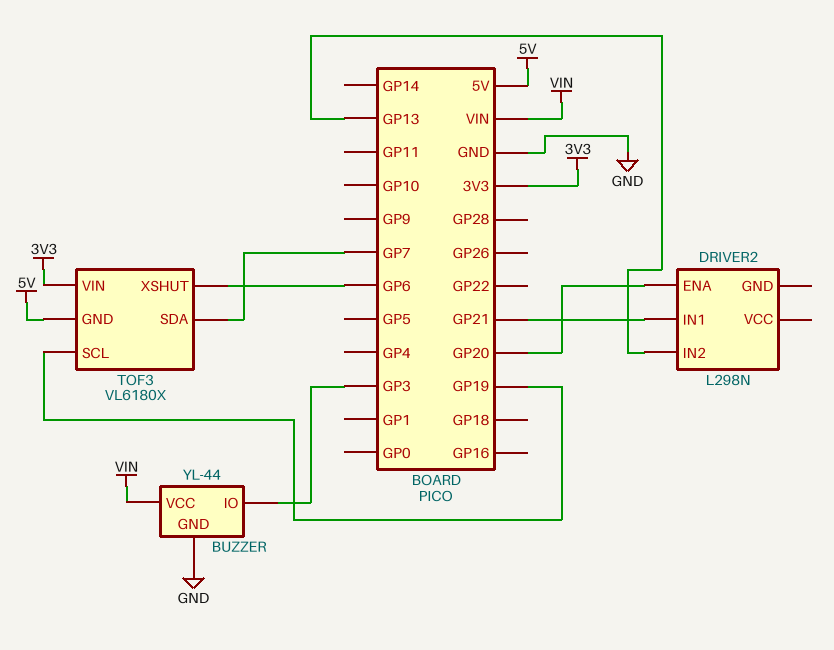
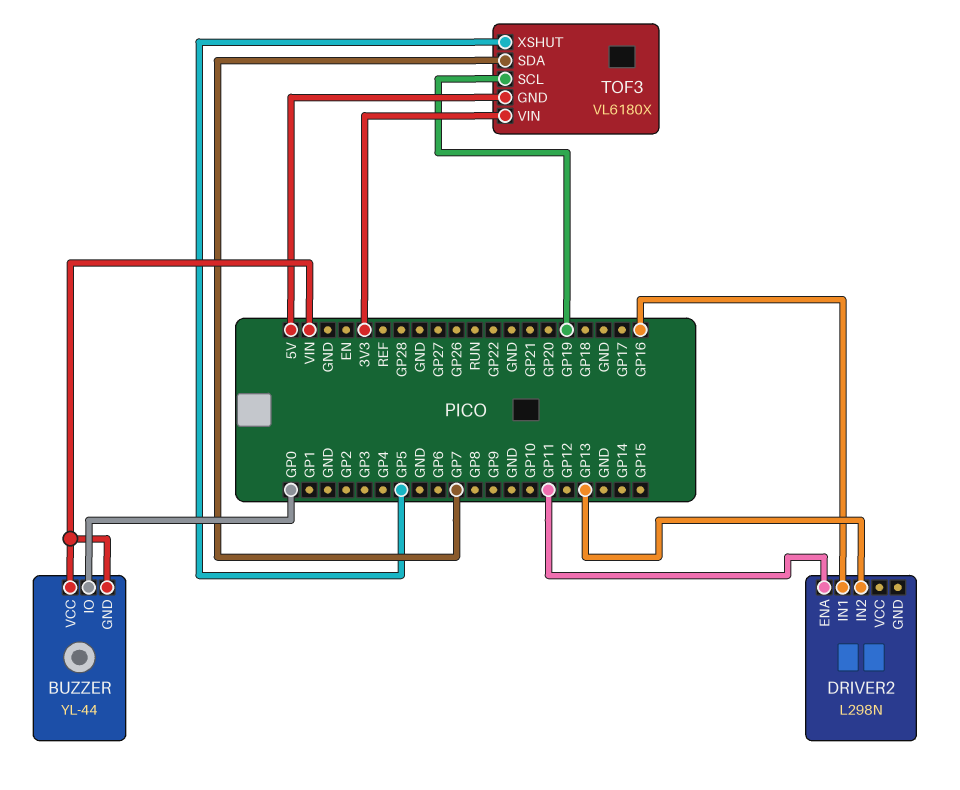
BUZZER pin GND: GND -> VIN
BUZZER pin IO: GP3 -> GP0
DRIVER2 pin ENA: GP20 -> GP11
DRIVER2 pin IN1: GP21 -> GP16
TOF3 pin XSHUT: GP6 -> GP5

